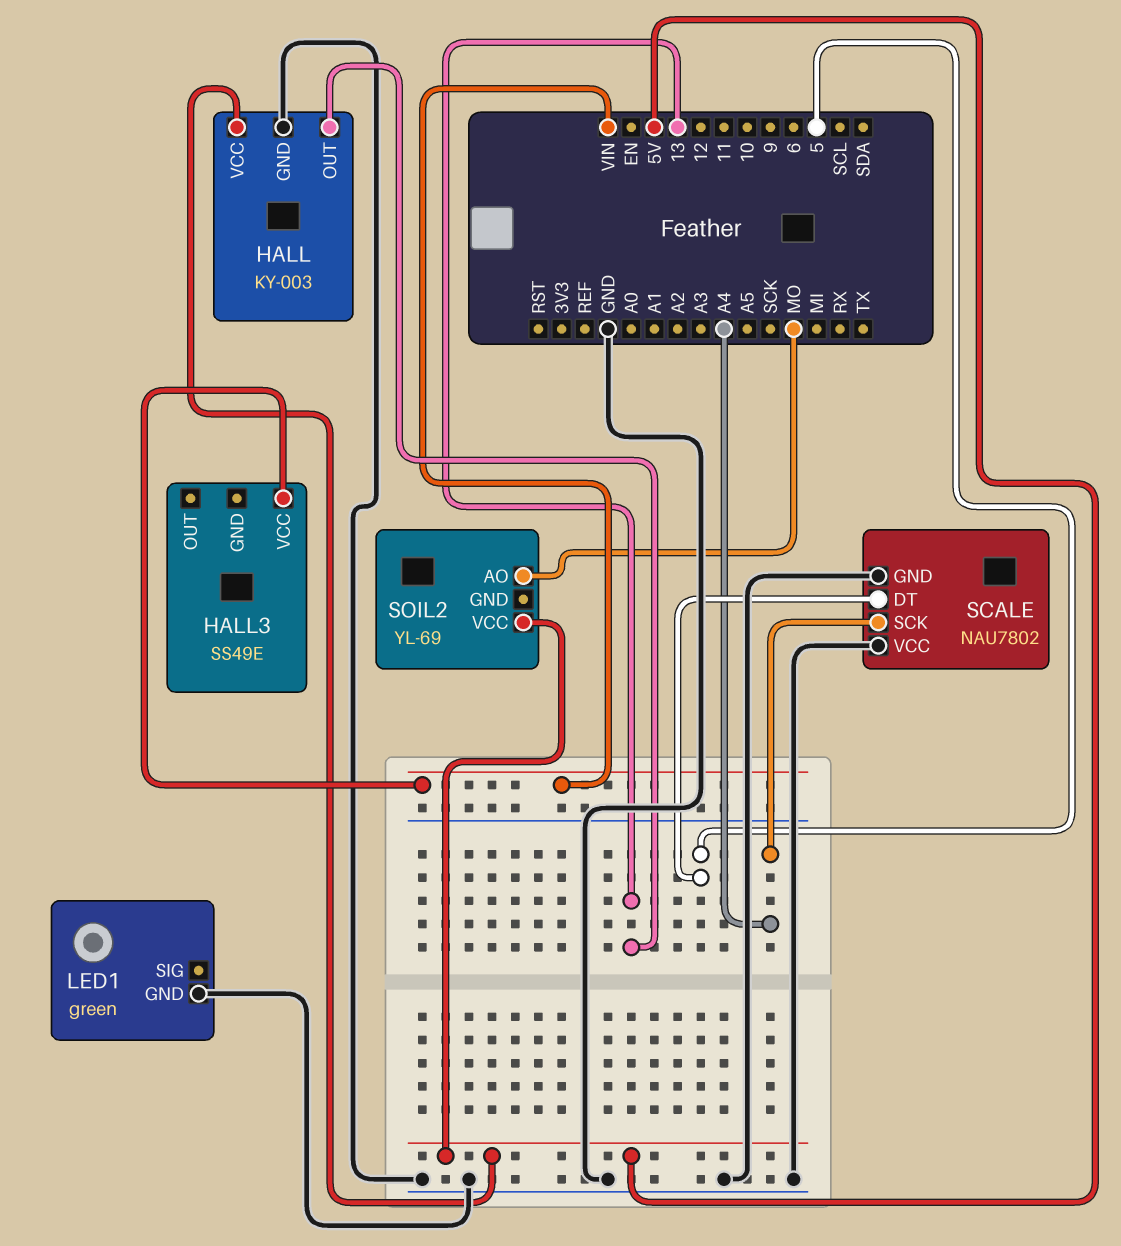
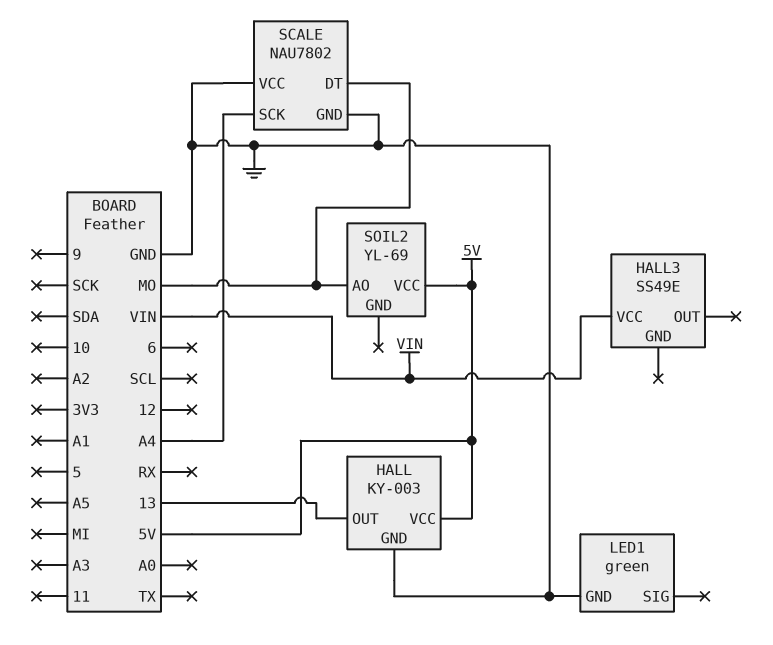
SCALE pin DT: 5 -> MO

